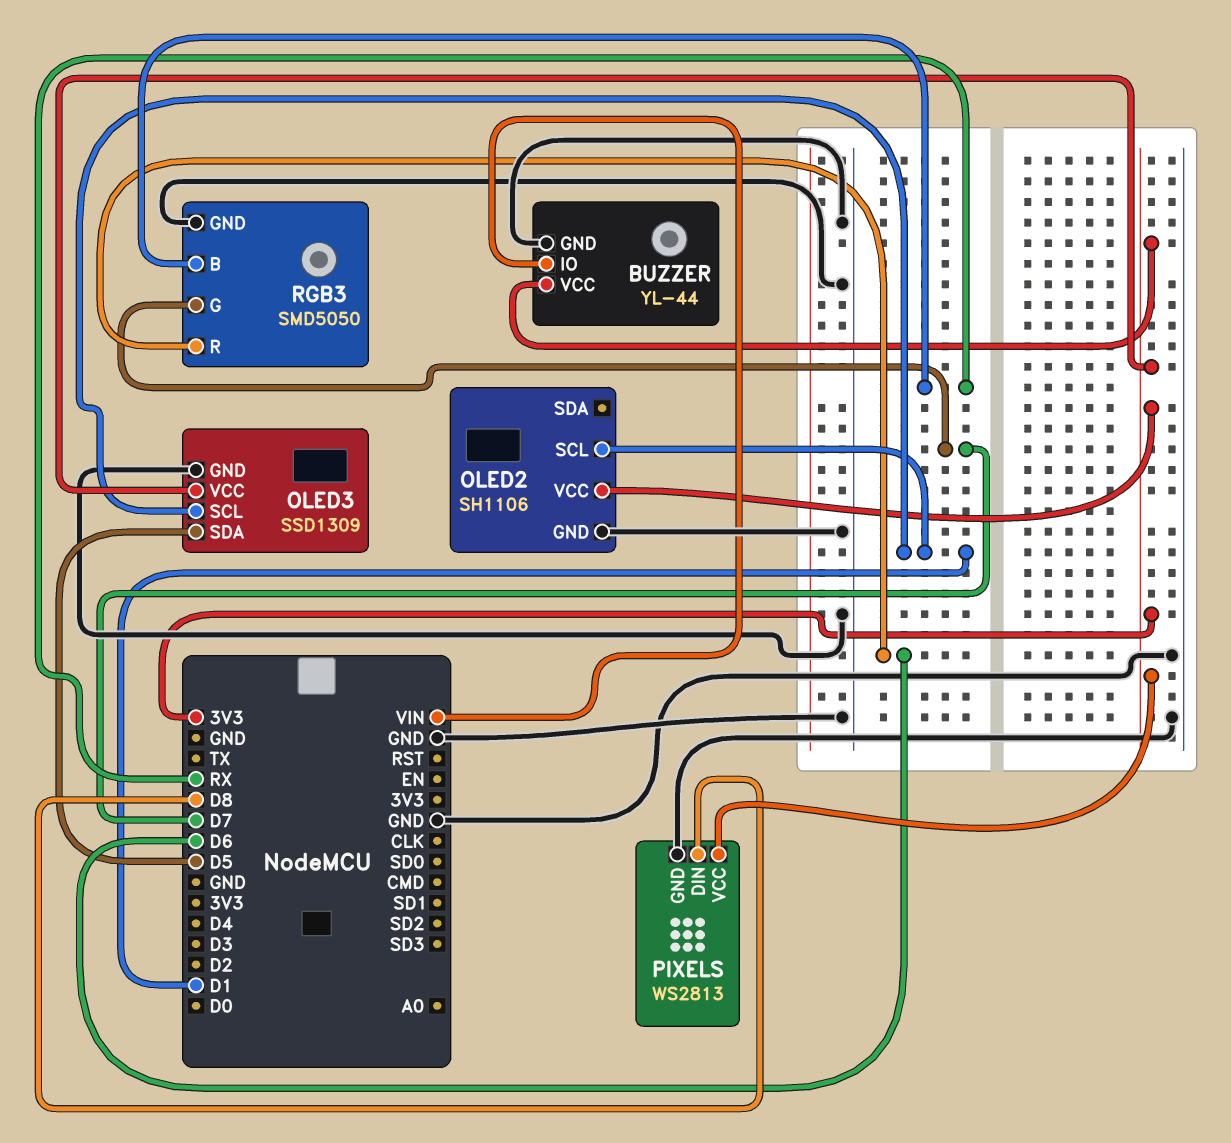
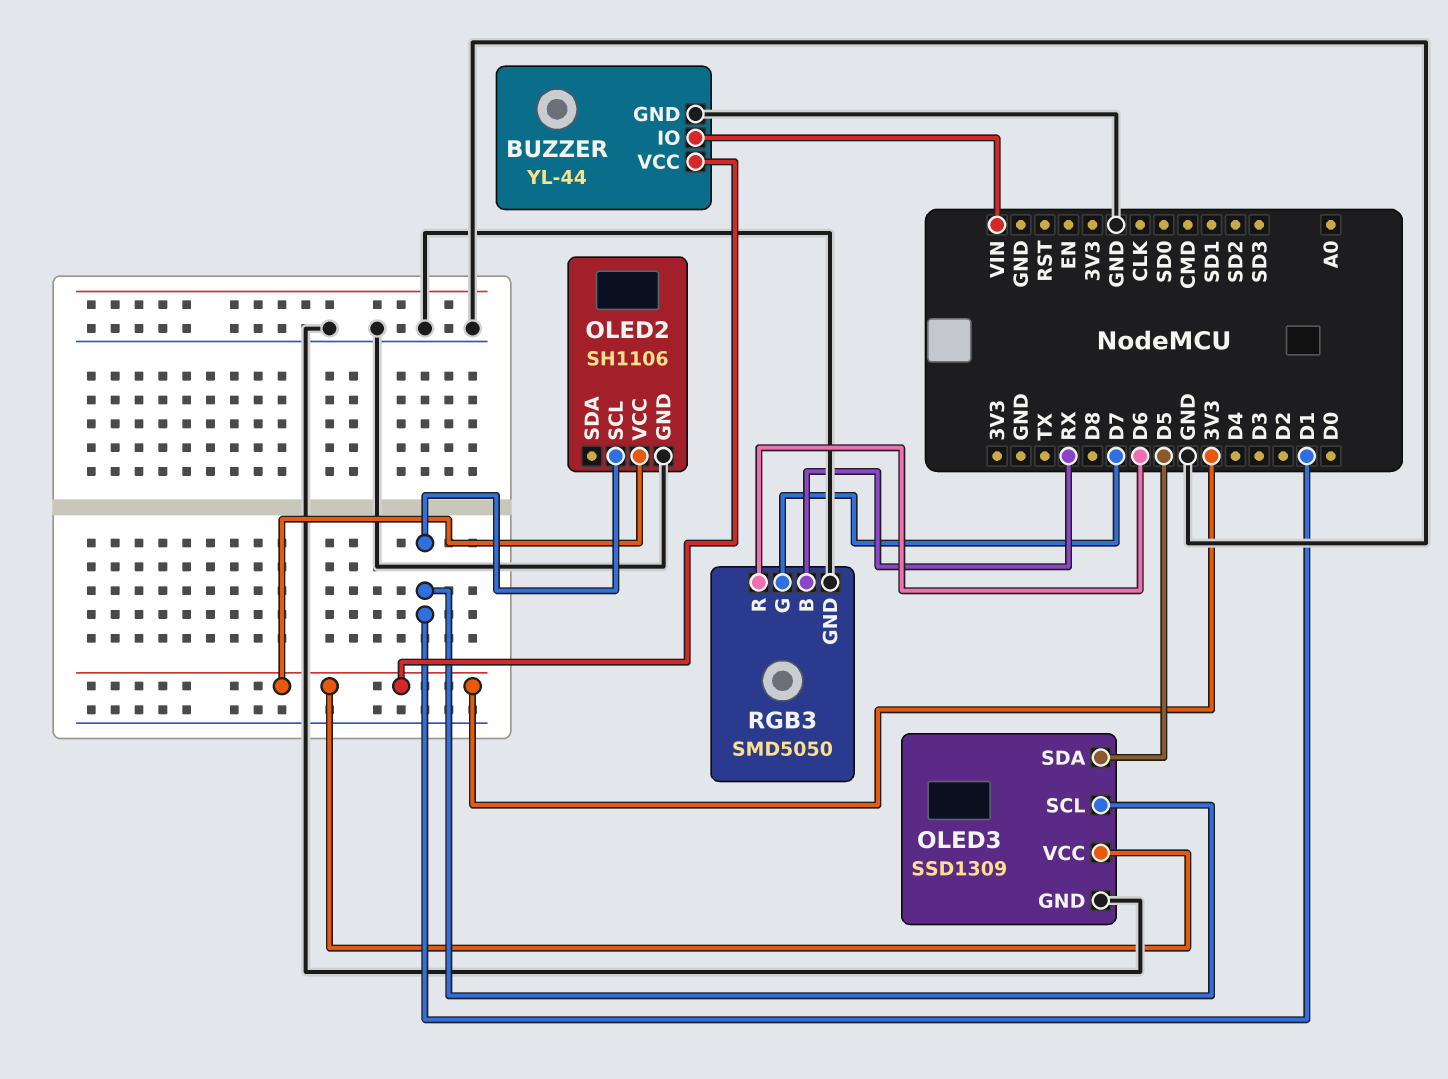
PIXELS: WS2813 -> none
PIXELS pin DIN: D8 -> none
PIXELS pin GND: GND -> none
PIXELS pin VCC: 3V3 -> none

